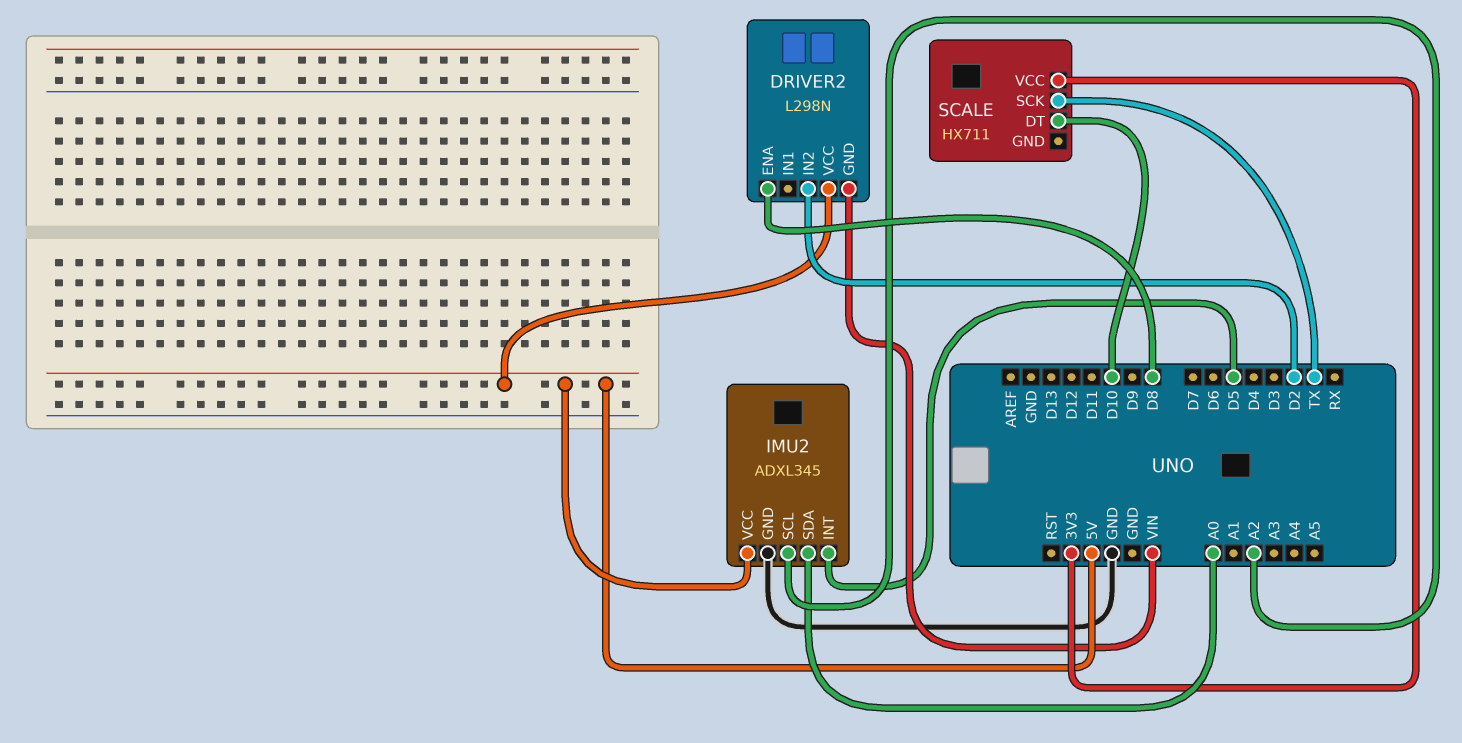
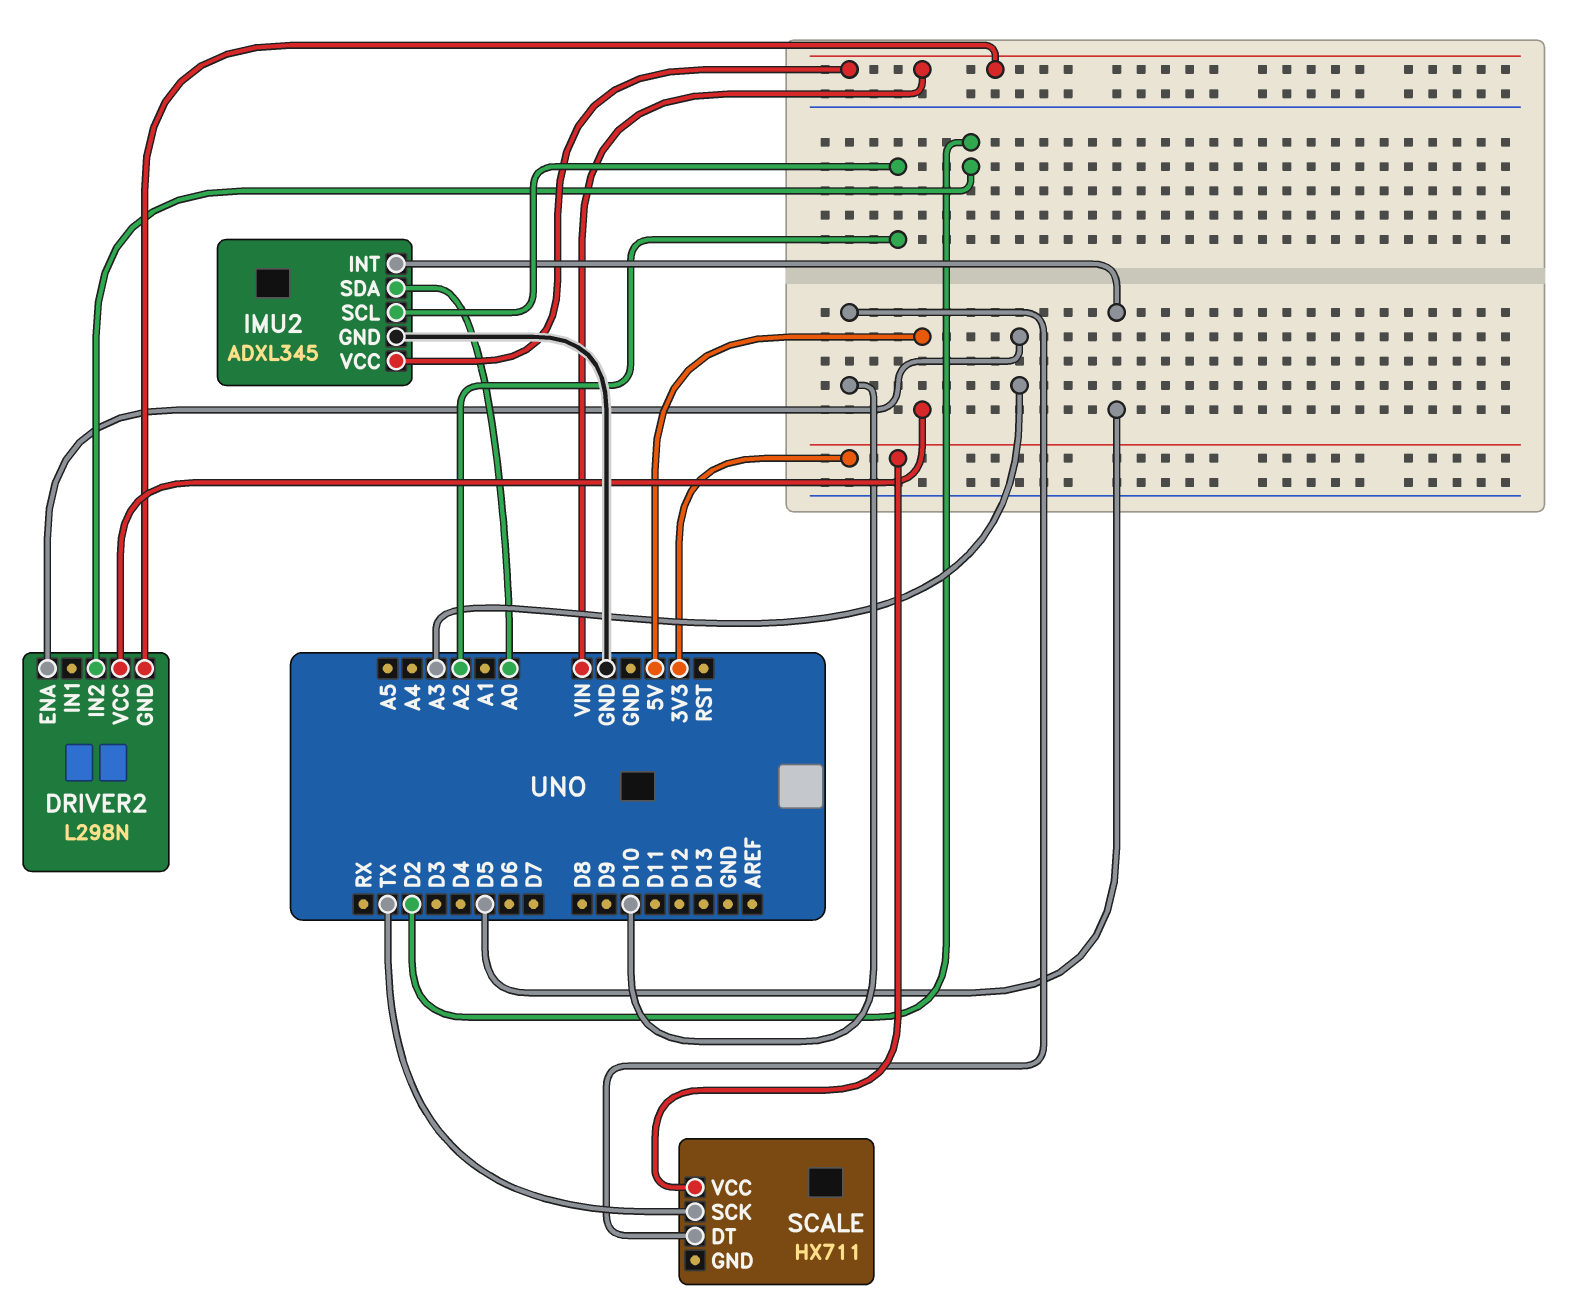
DRIVER2 pin ENA: D8 -> A3
IMU2 pin VCC: 5V -> VIN

